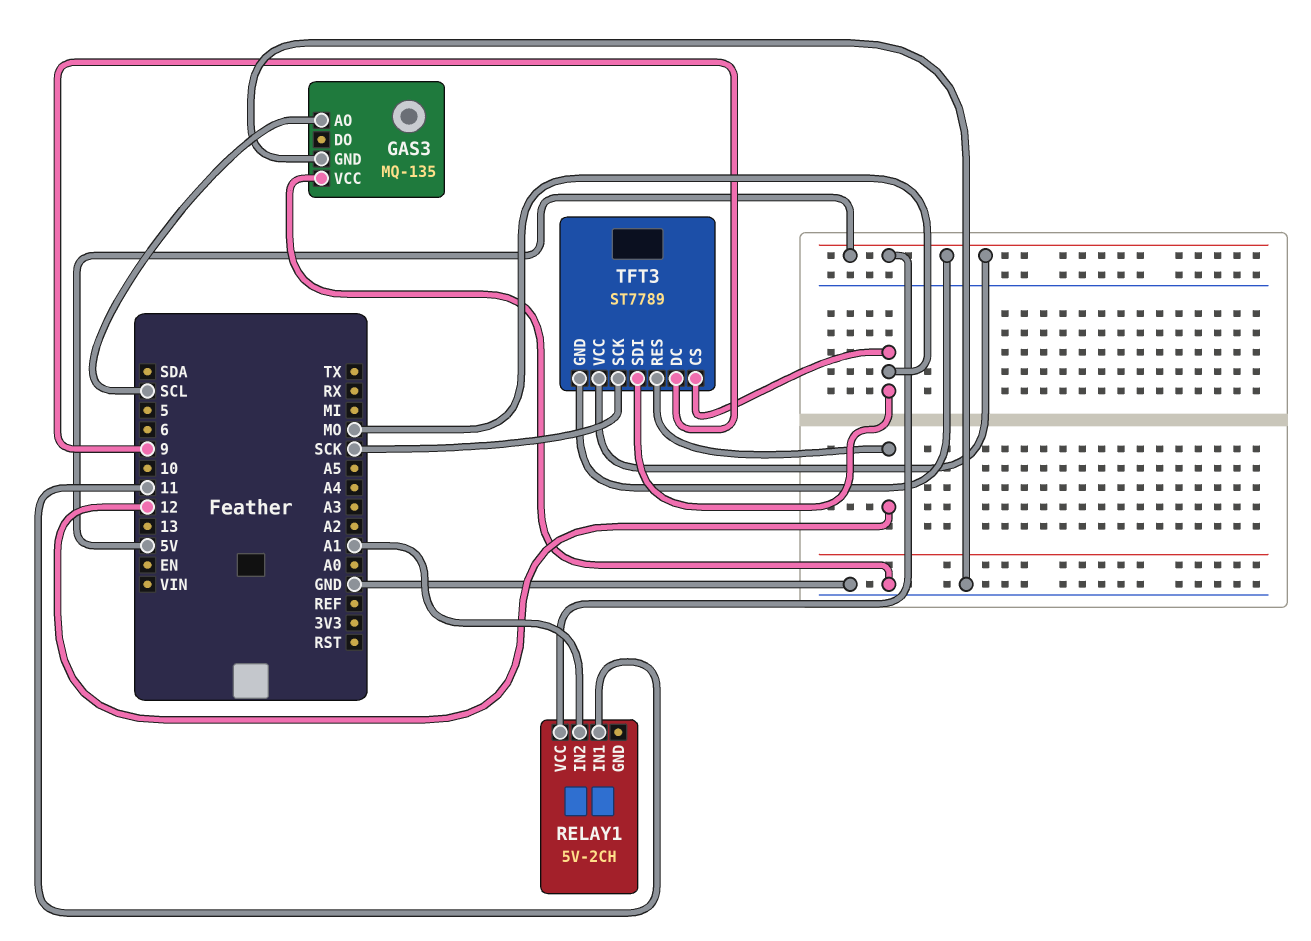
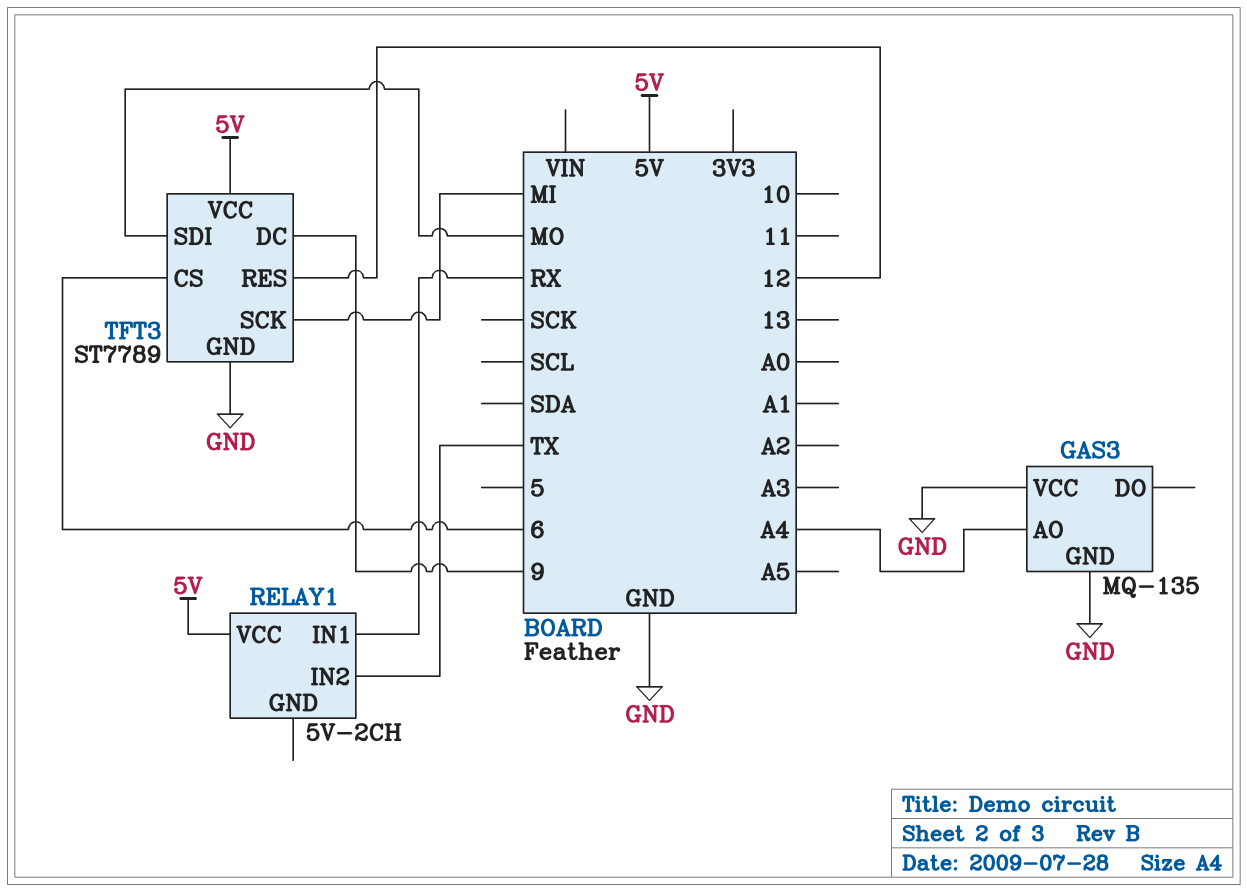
GAS3 pin AO: SCL -> A4
RELAY1 pin IN1: 11 -> RX
RELAY1 pin IN2: A1 -> TX
TFT3 pin CS: MO -> 6
TFT3 pin GND: 5V -> GND
TFT3 pin SCK: SCK -> MI

